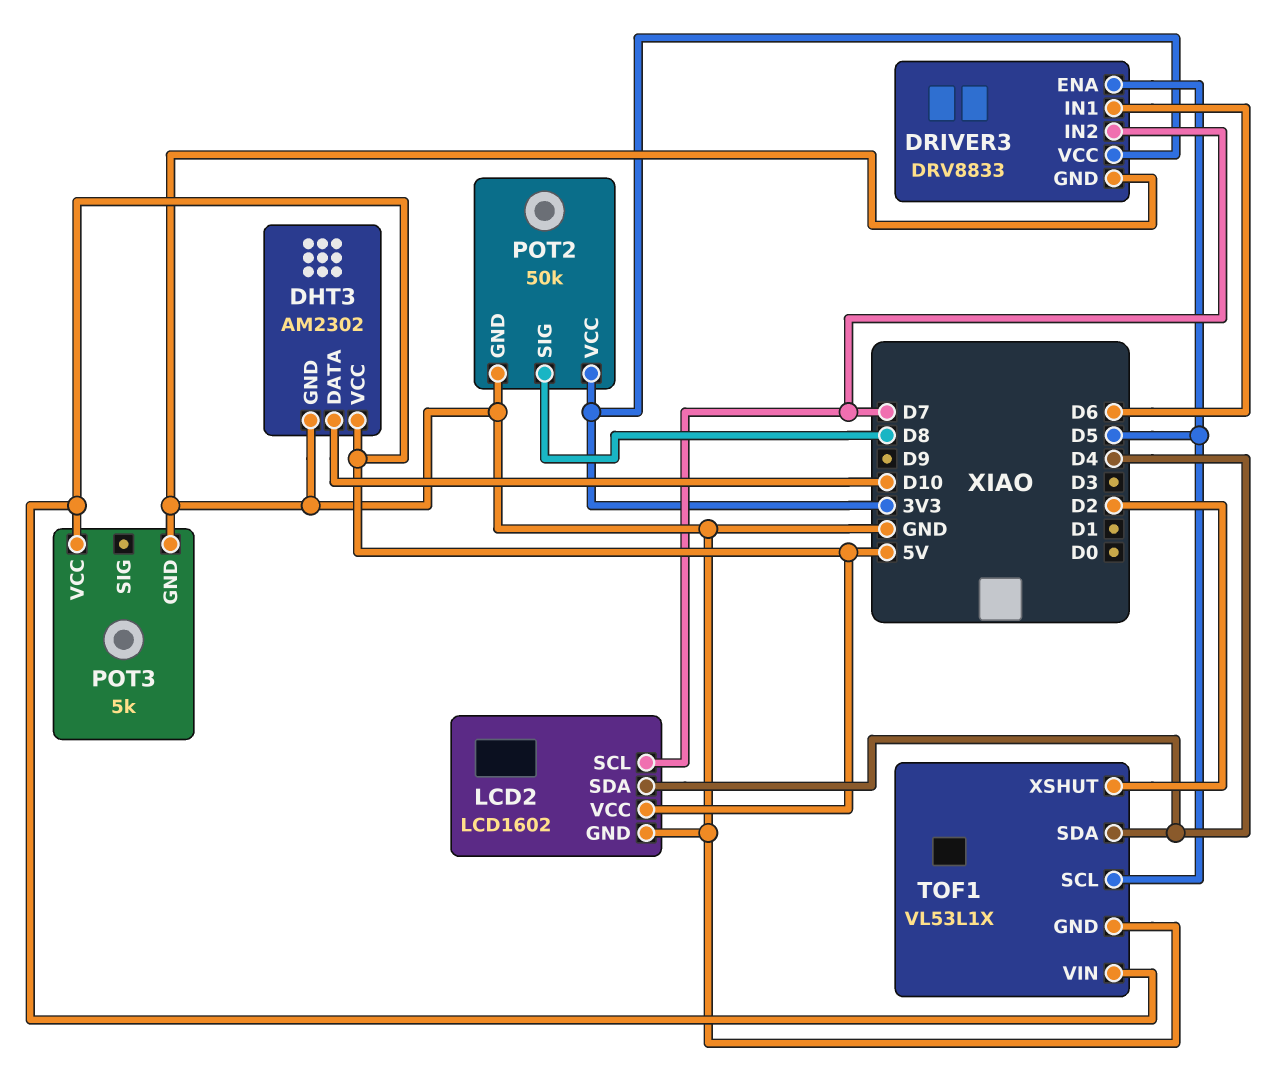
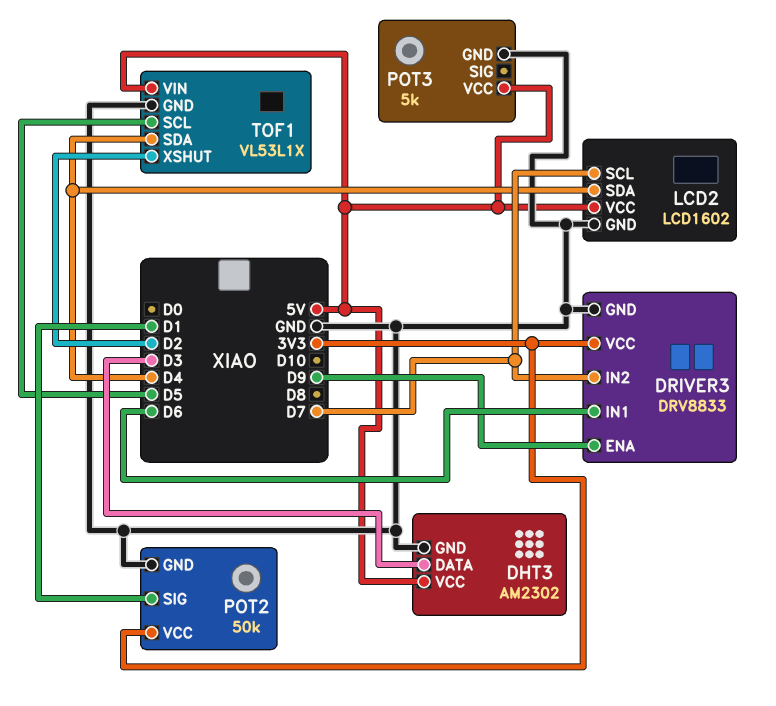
DHT3 pin DATA: D10 -> D3
DRIVER3 pin ENA: D5 -> D9
POT2 pin SIG: D8 -> D1

